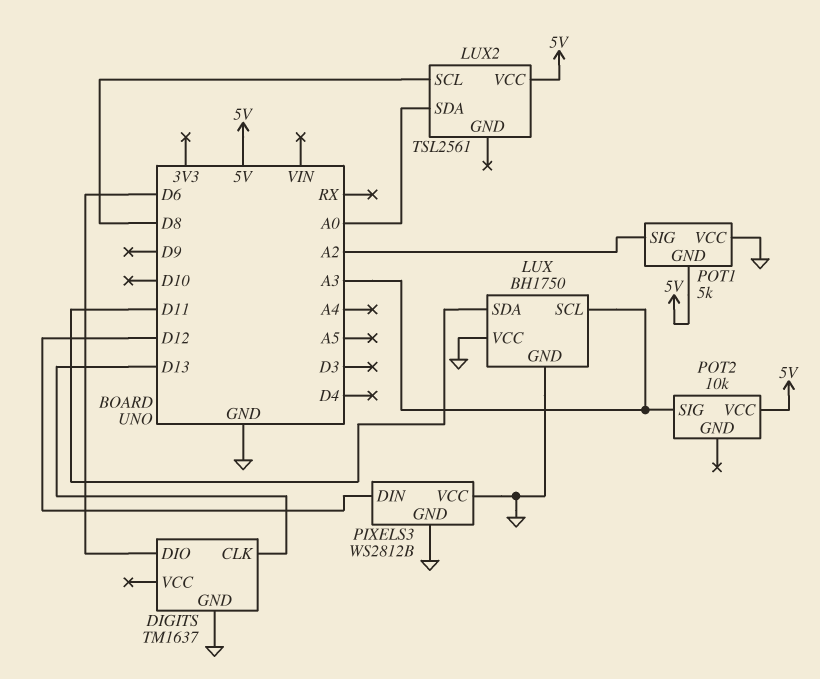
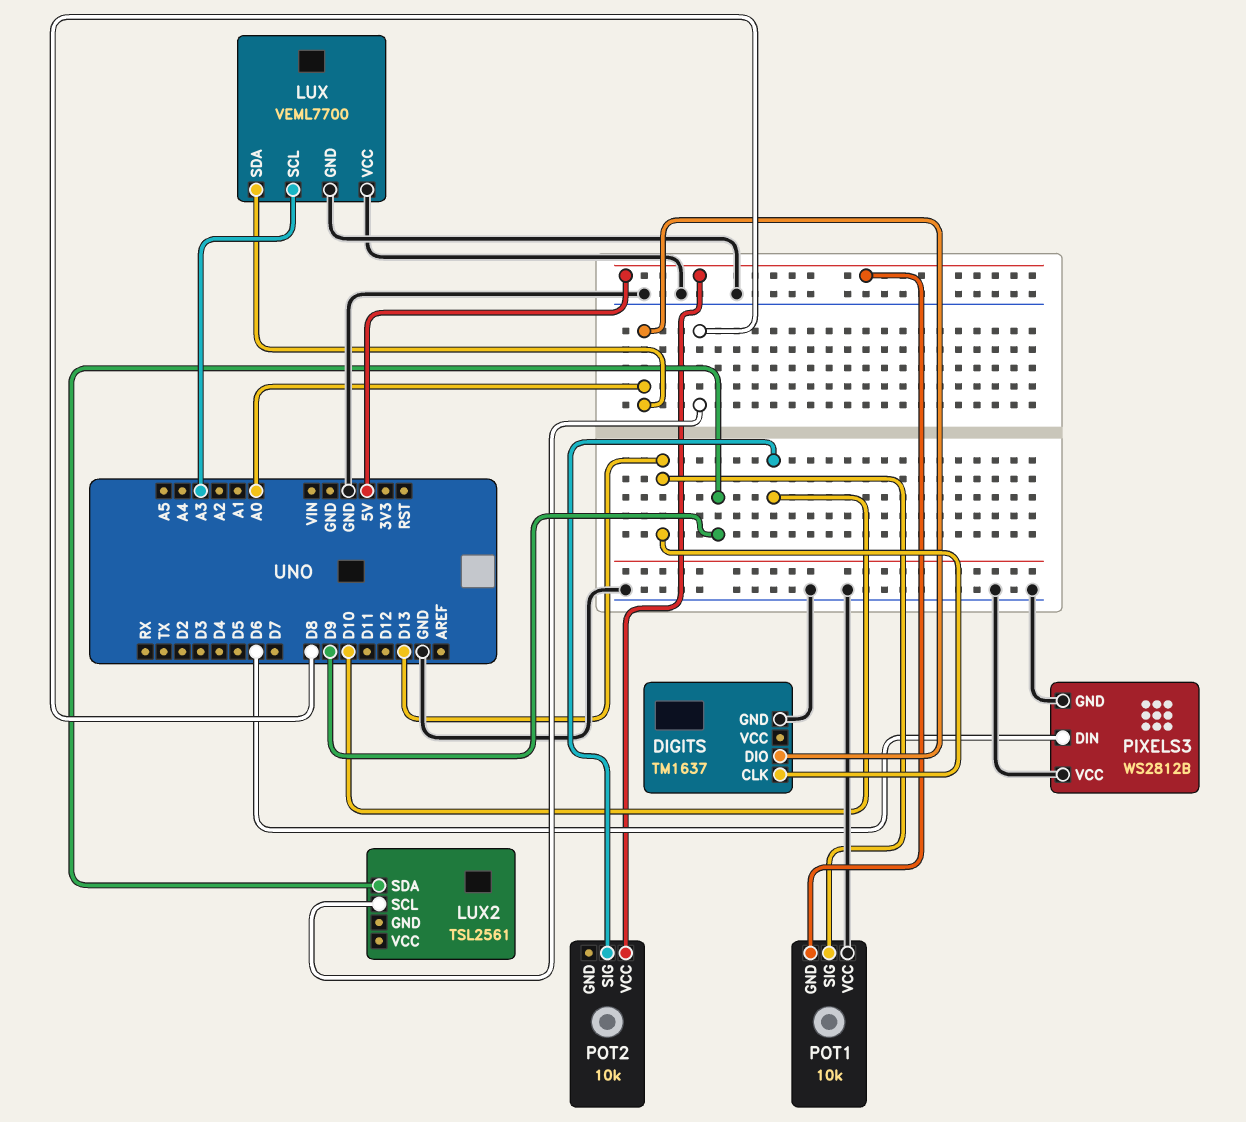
DIGITS pin DIO: D6 -> A0
LUX: BH1750 -> VEML7700
LUX pin SDA: D11 -> A0
LUX2 pin SDA: A0 -> D9
LUX2 pin VCC: 5V -> none
PIXELS3 pin DIN: D12 -> D6
POT1: 5k -> 10k
POT1 pin SIG: A2 -> D13
POT2 pin SIG: A3 -> D10

